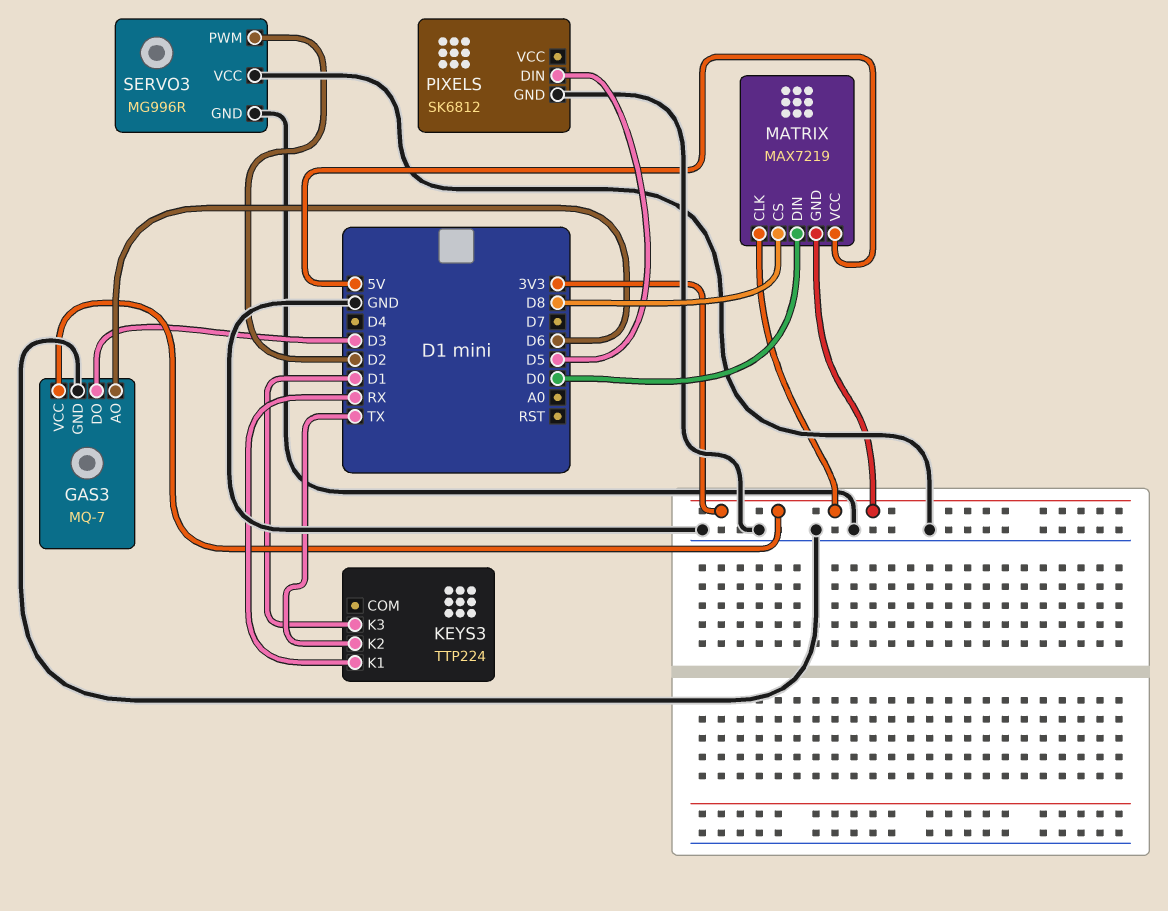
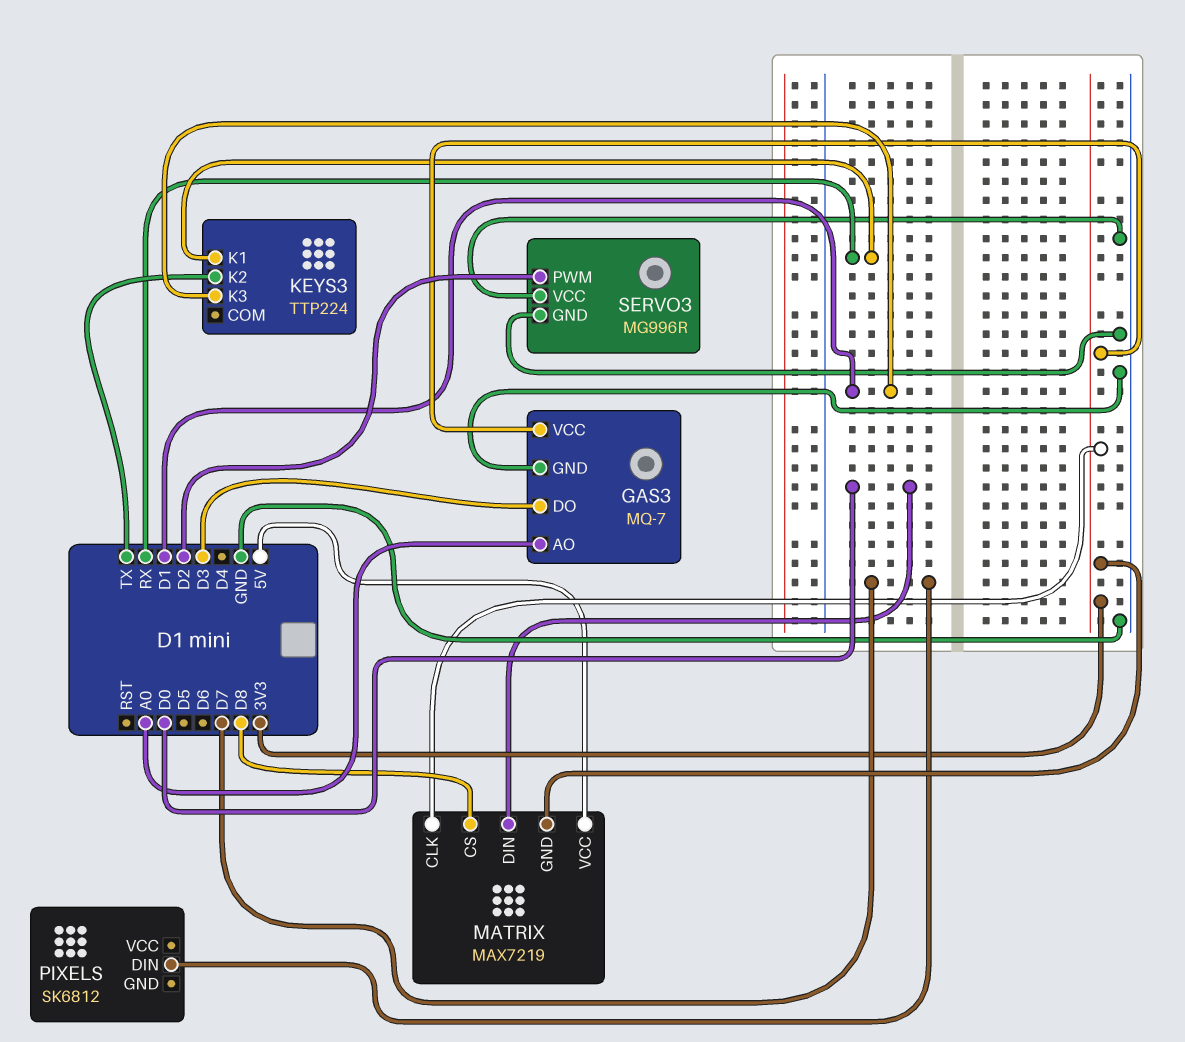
GAS3 pin AO: D6 -> A0
PIXELS pin DIN: D5 -> D7
PIXELS pin GND: GND -> none

